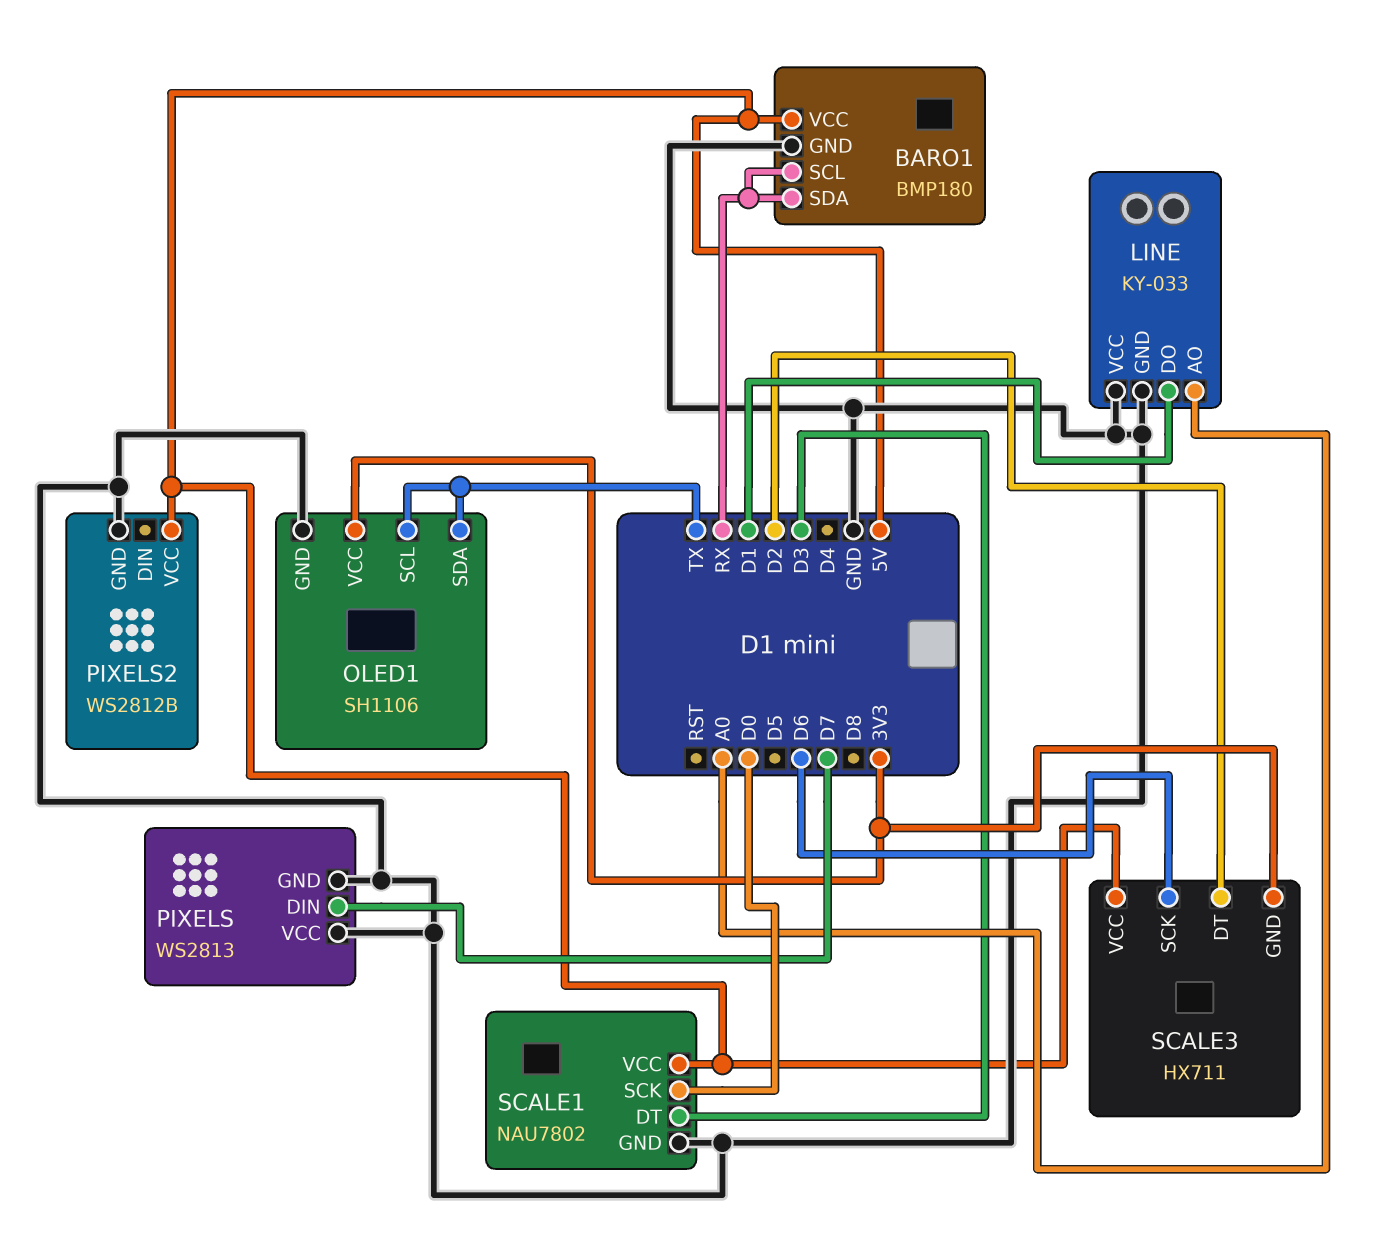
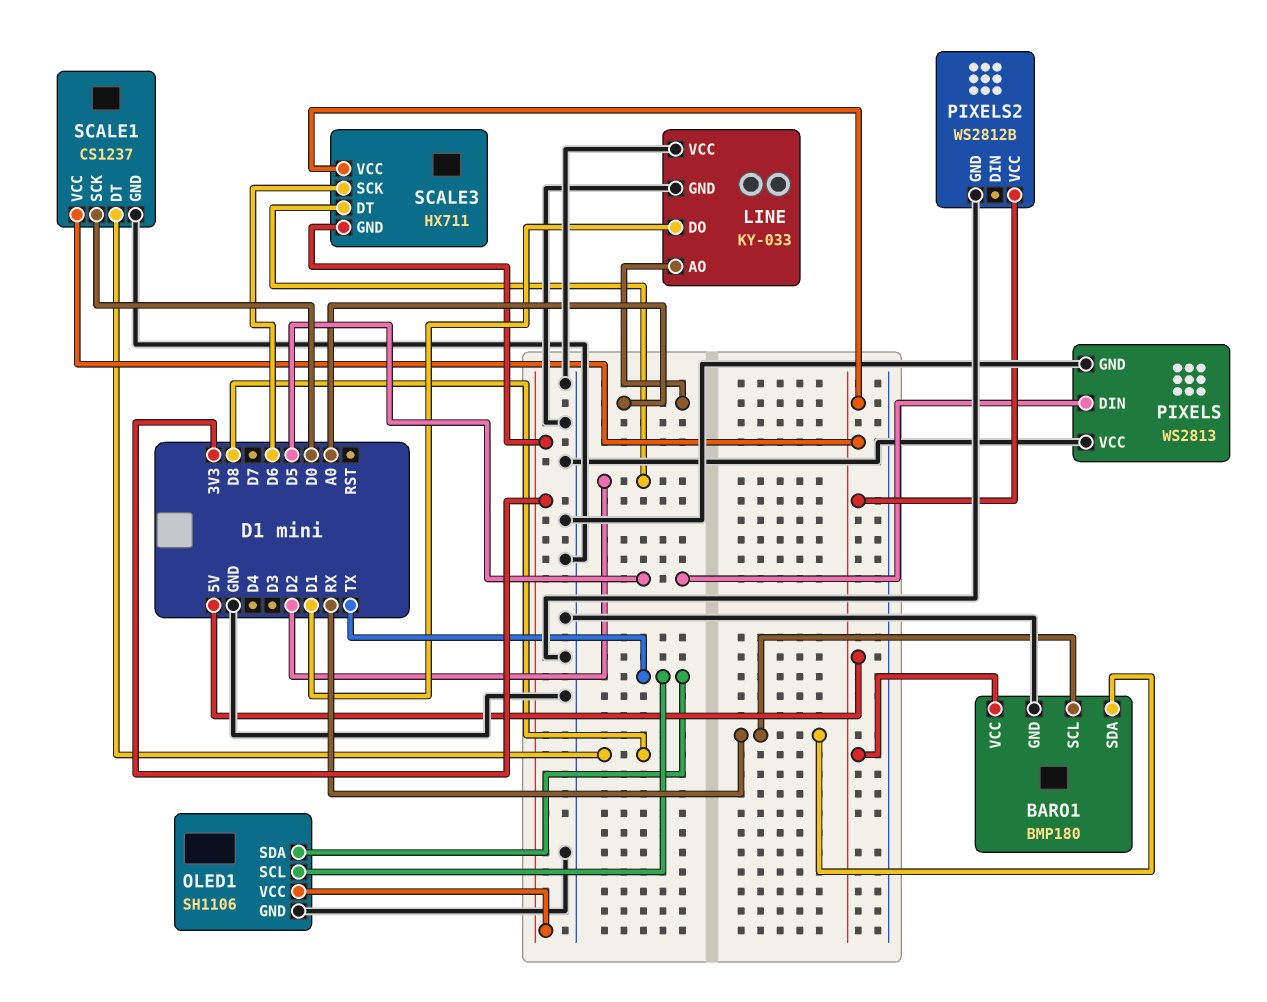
PIXELS pin DIN: D7 -> D5
SCALE1: NAU7802 -> CS1237
SCALE1 pin DT: D3 -> D8

